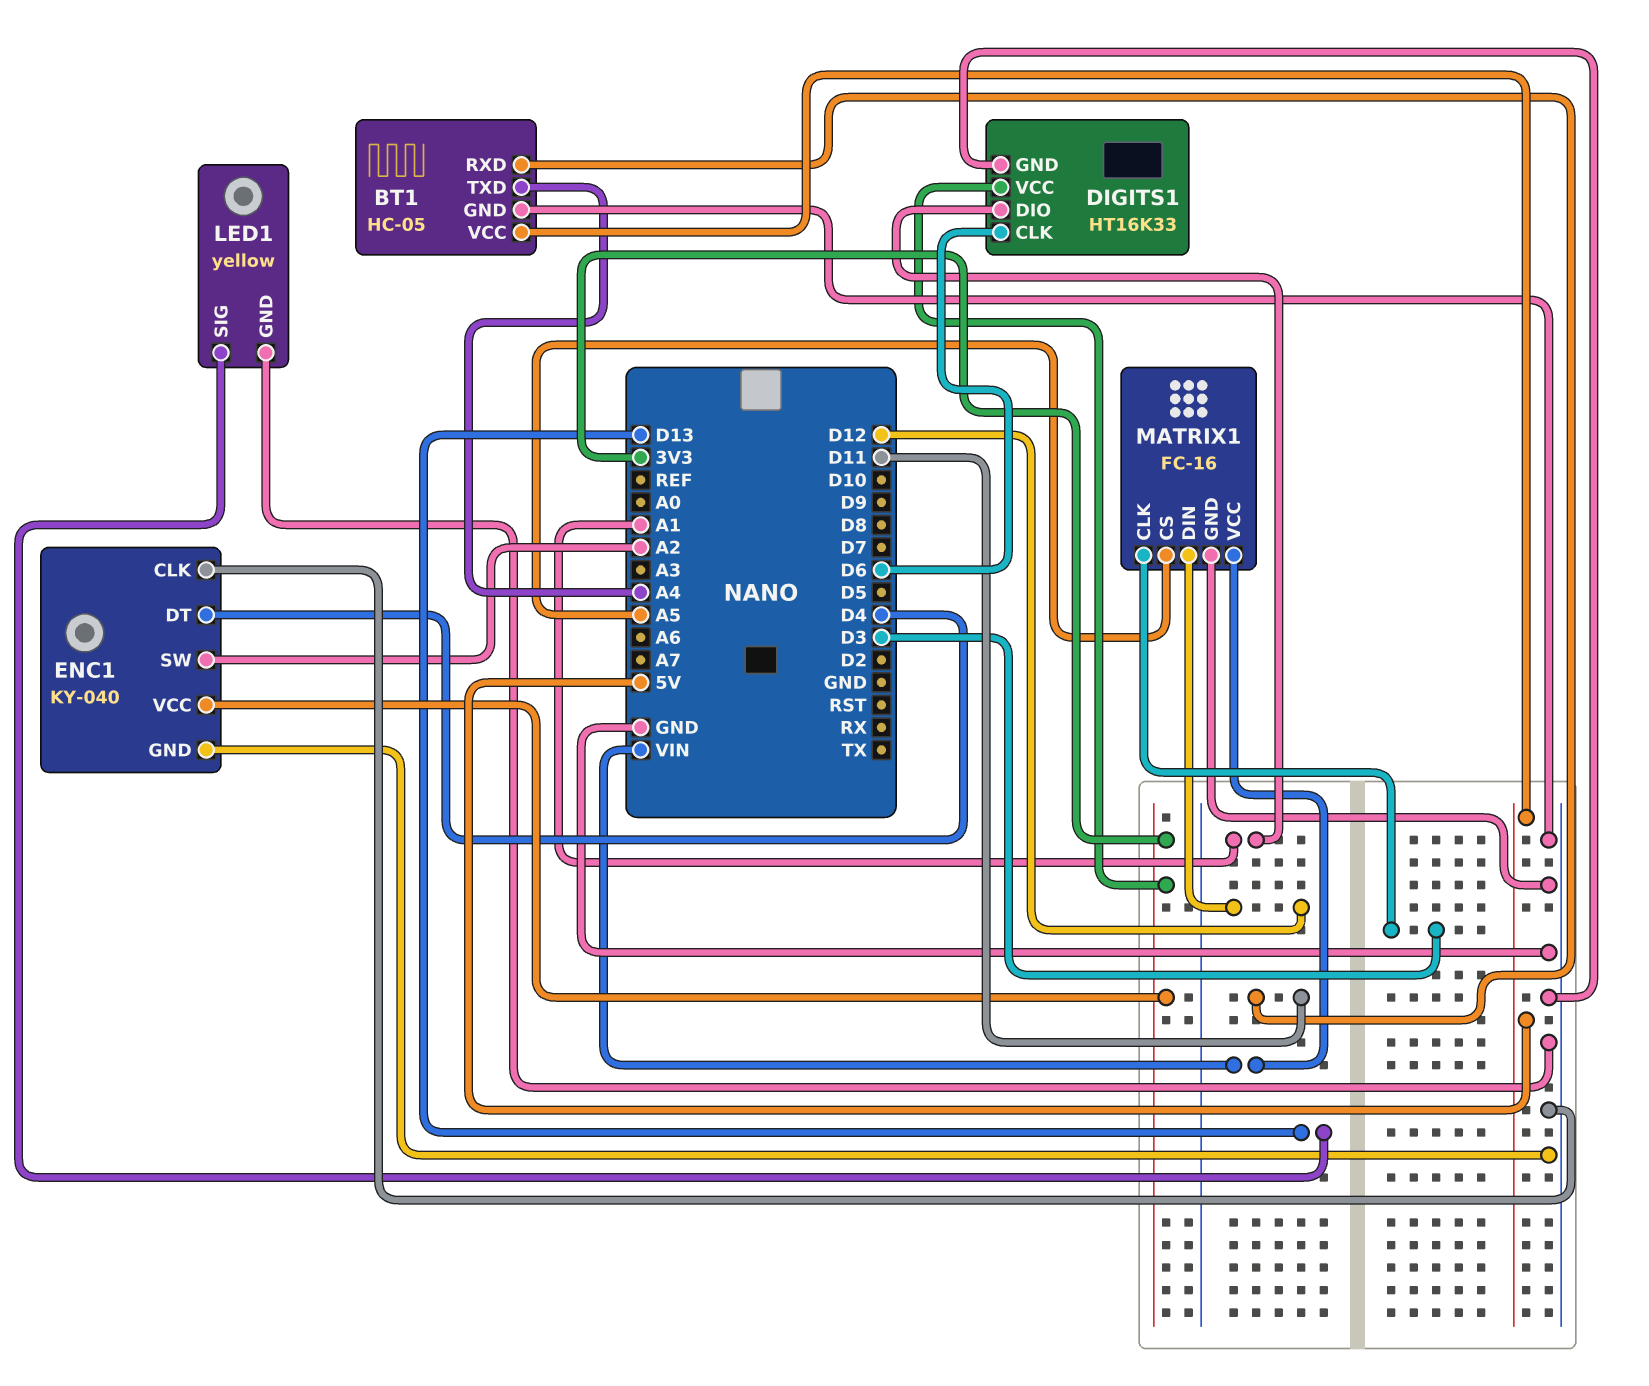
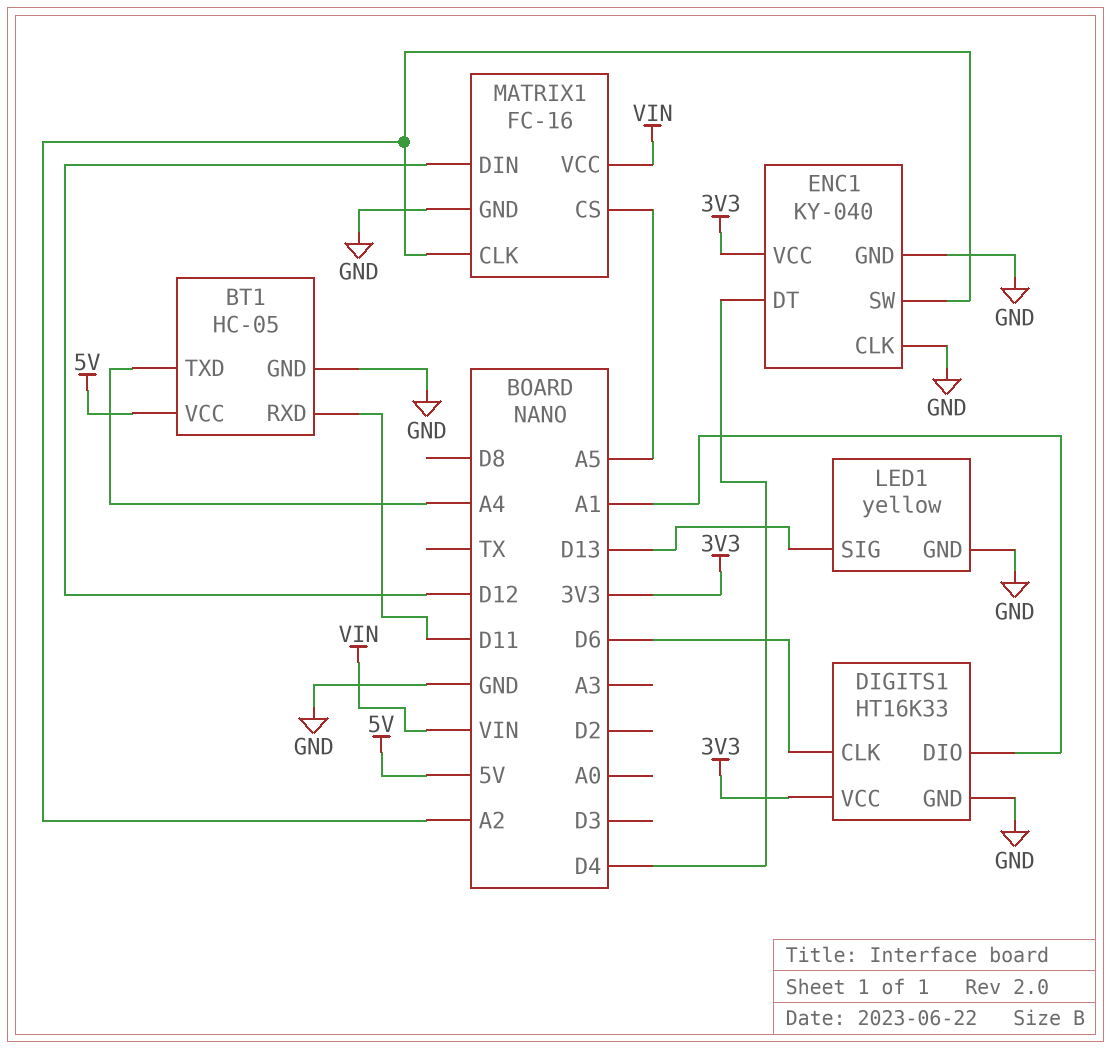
MATRIX1 pin CLK: D3 -> A2

